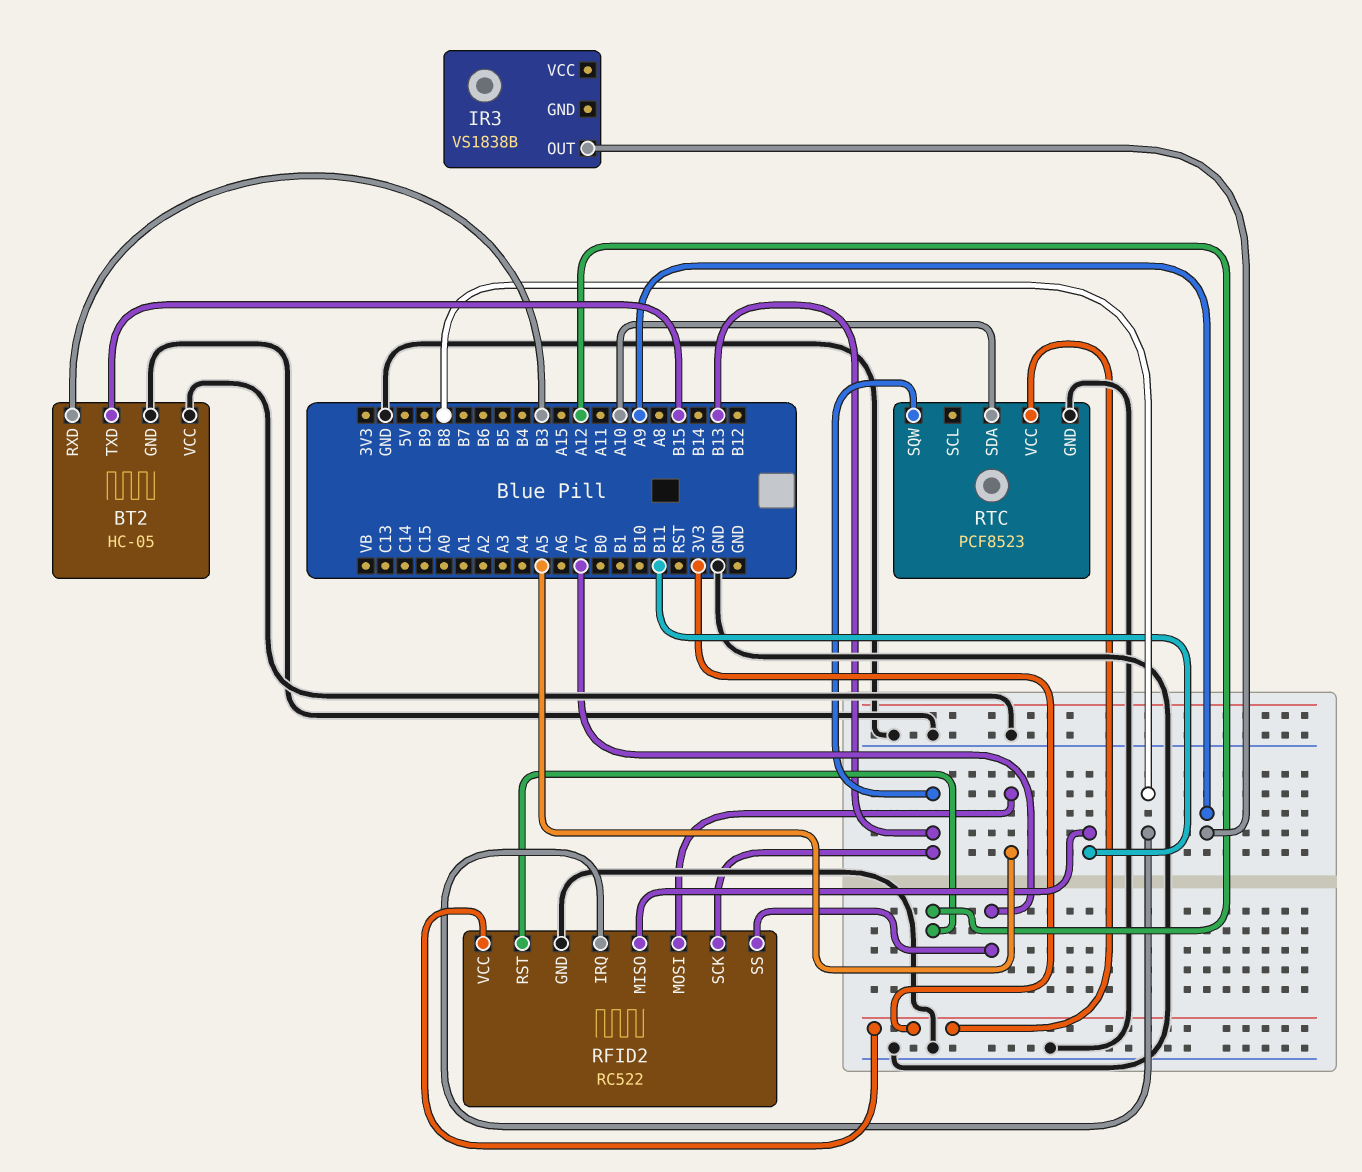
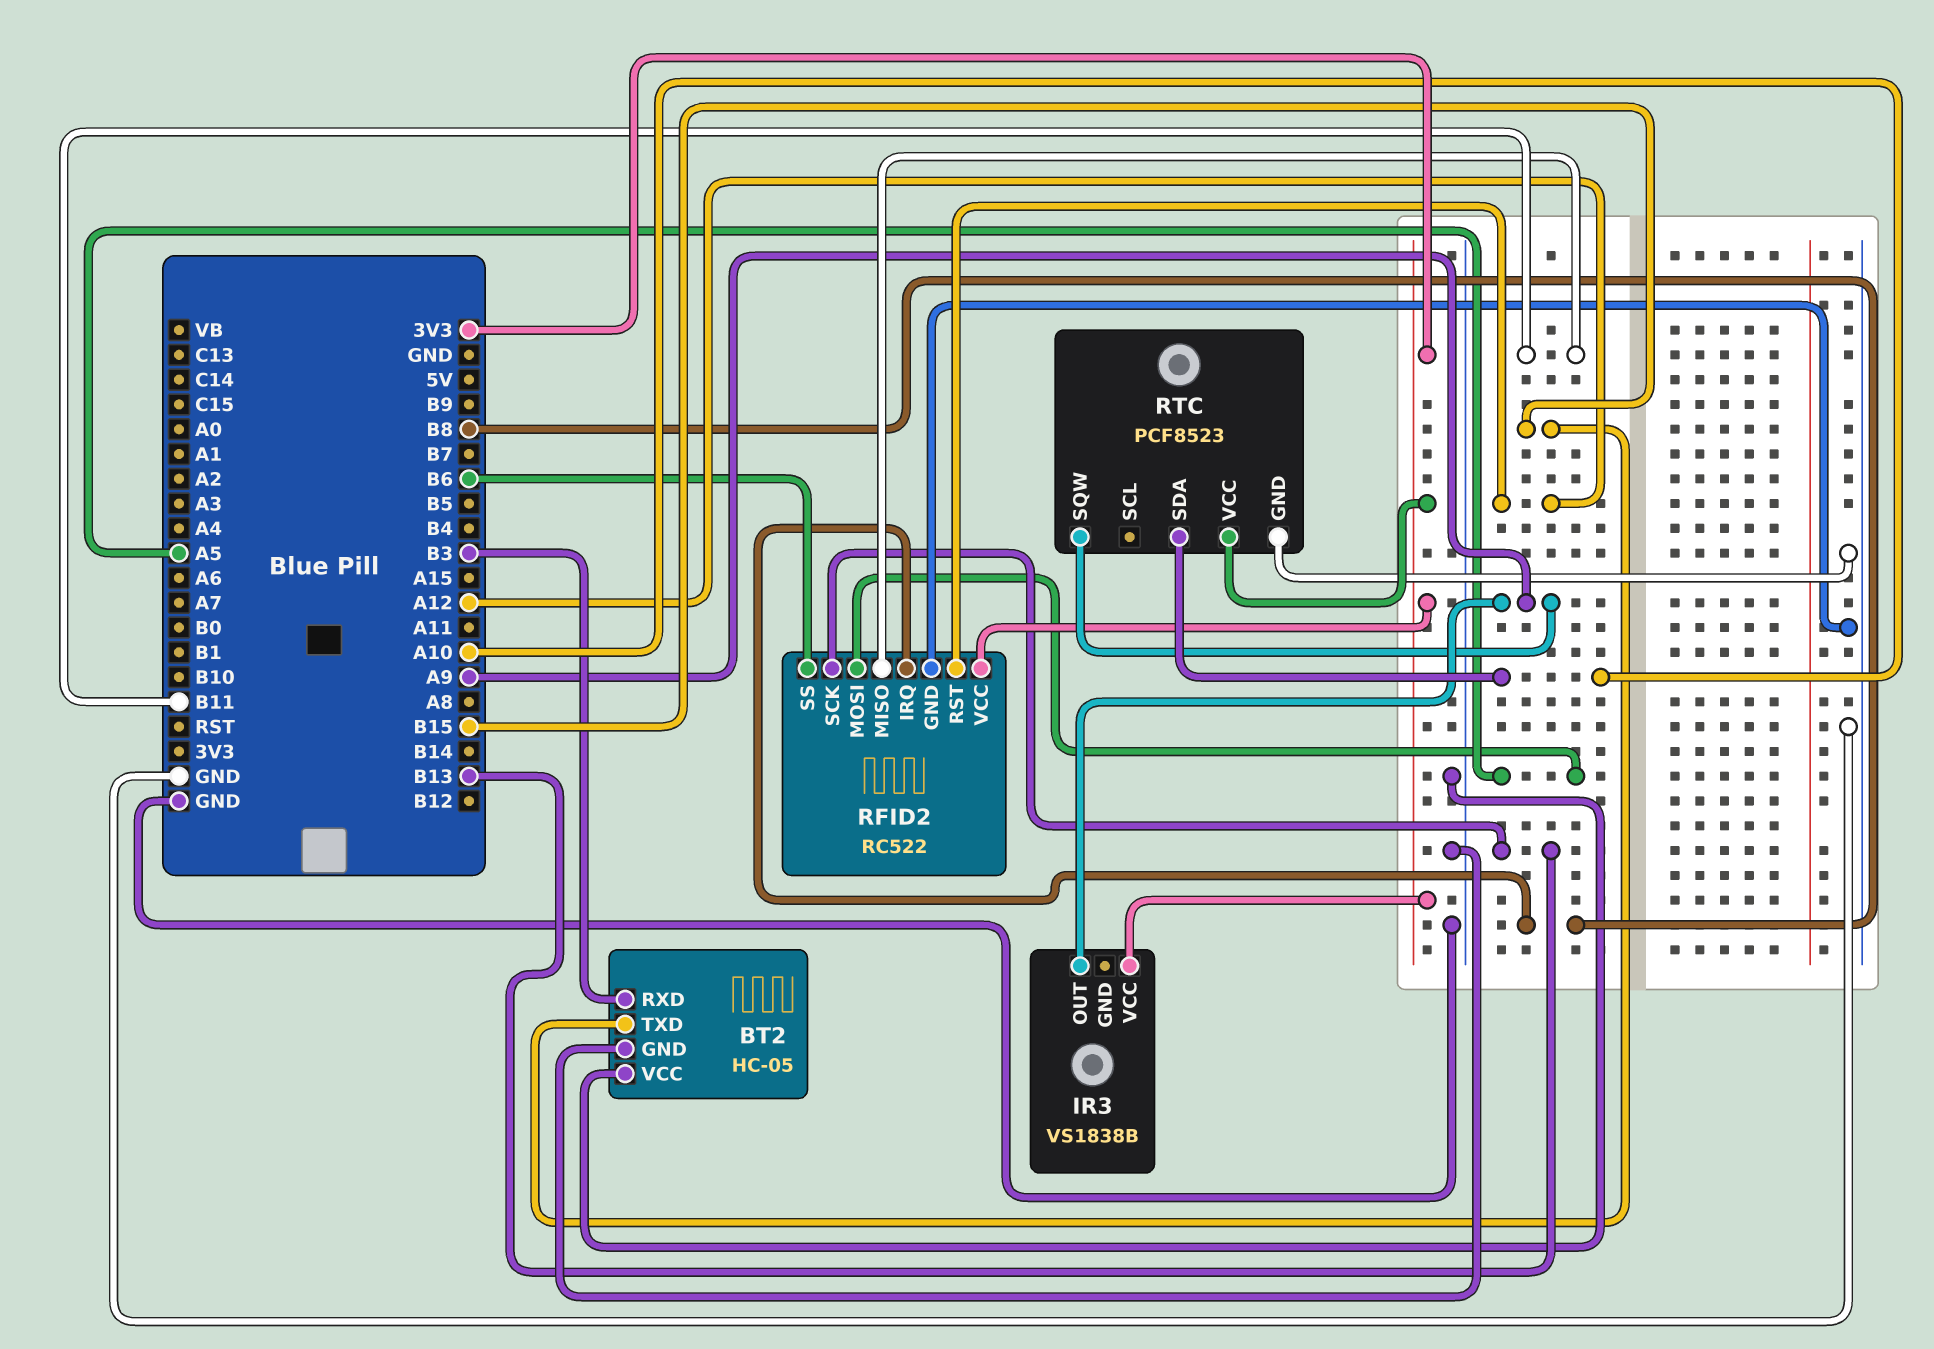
IR3 pin VCC: none -> 3V3
RFID2 pin SS: A7 -> B6
RTC pin SQW: B13 -> A9

